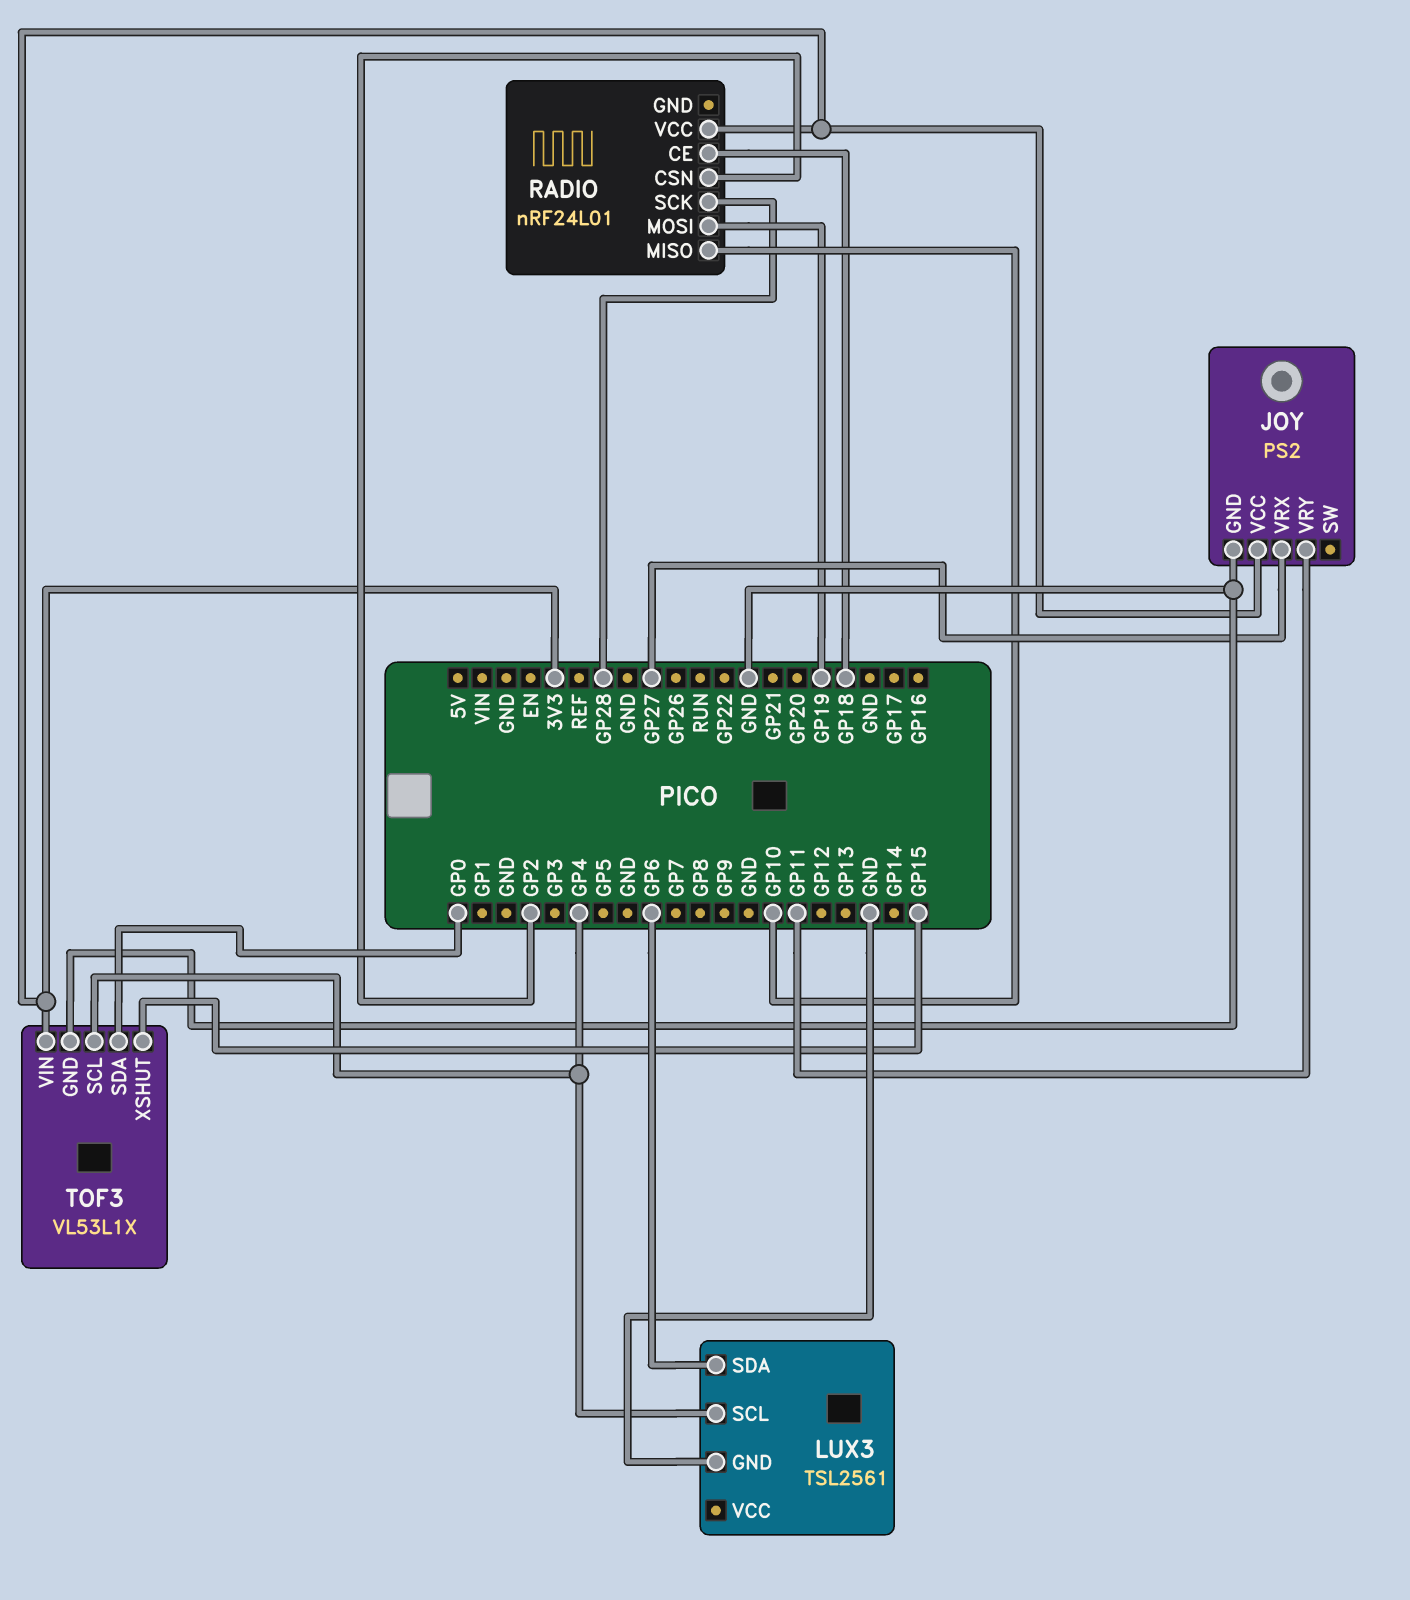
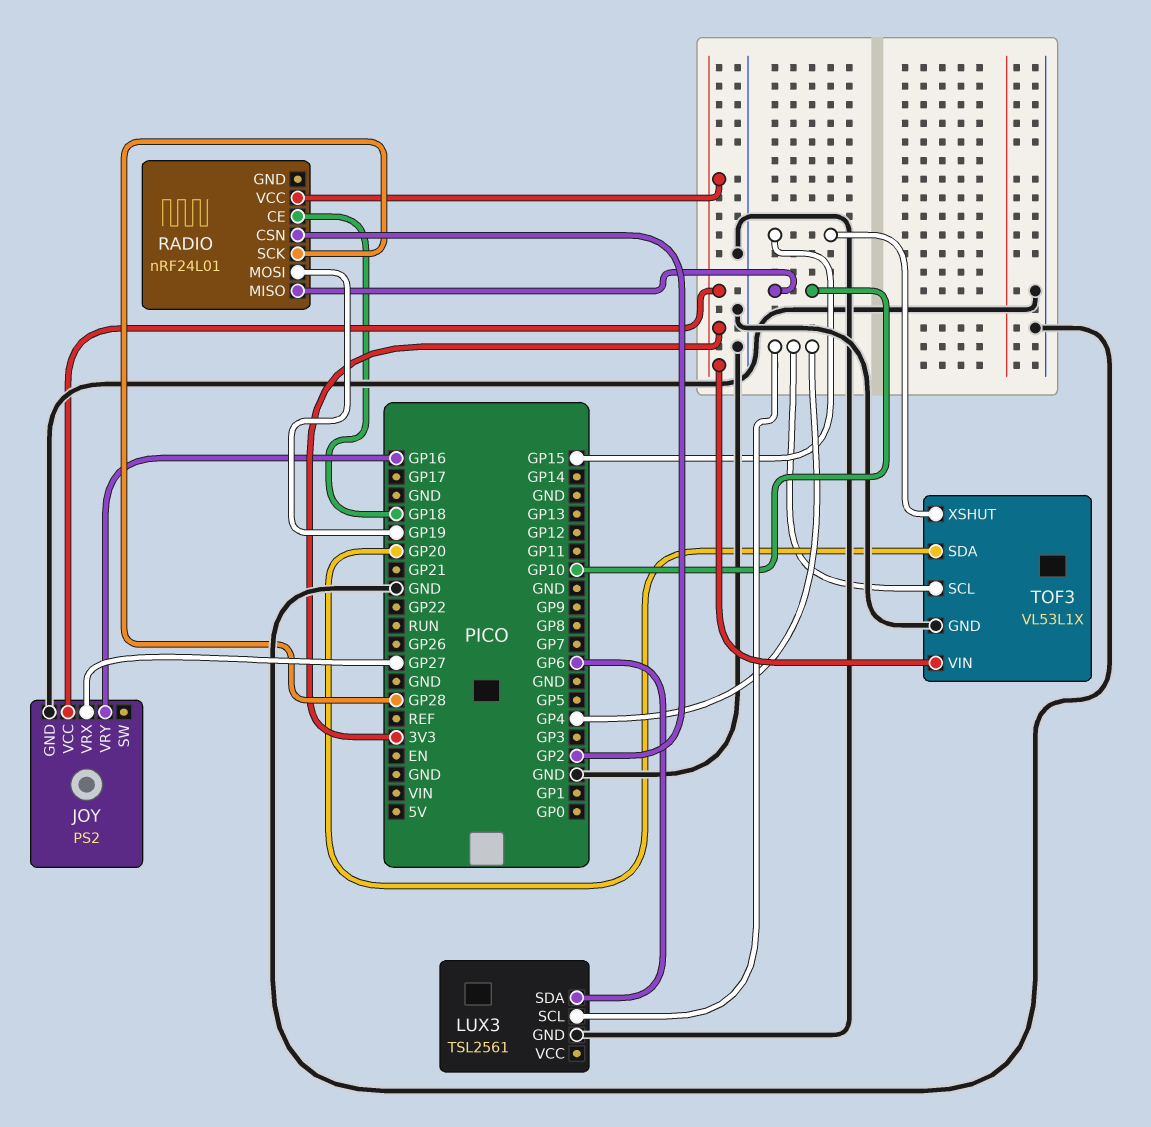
JOY pin VRY: GP11 -> GP16
TOF3 pin SDA: GP0 -> GP20

